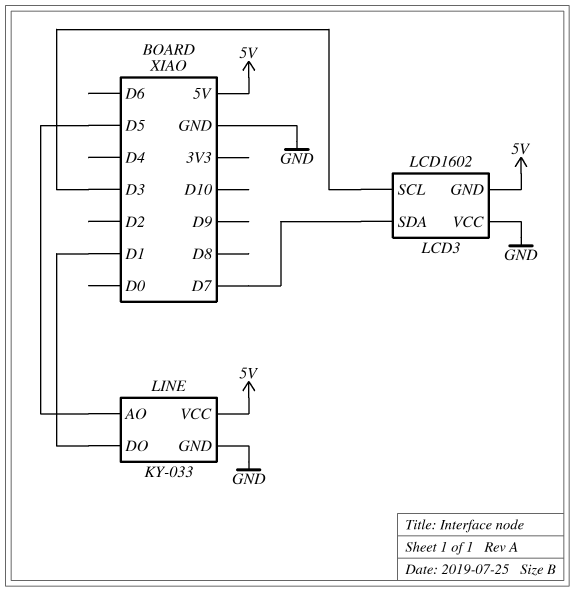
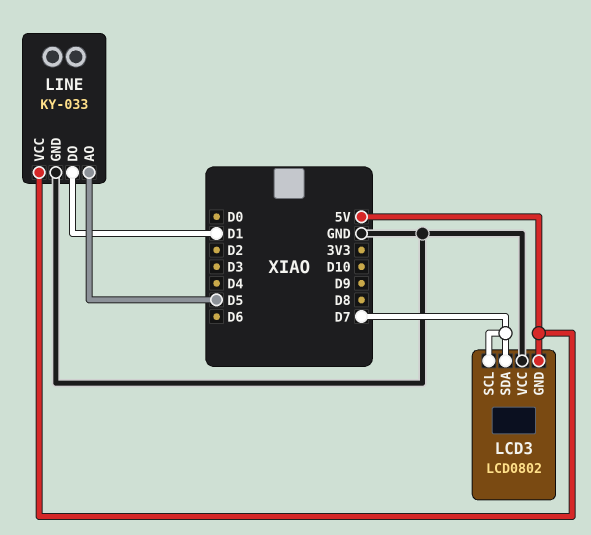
LCD3: LCD1602 -> LCD0802
LCD3 pin SCL: D3 -> D7

